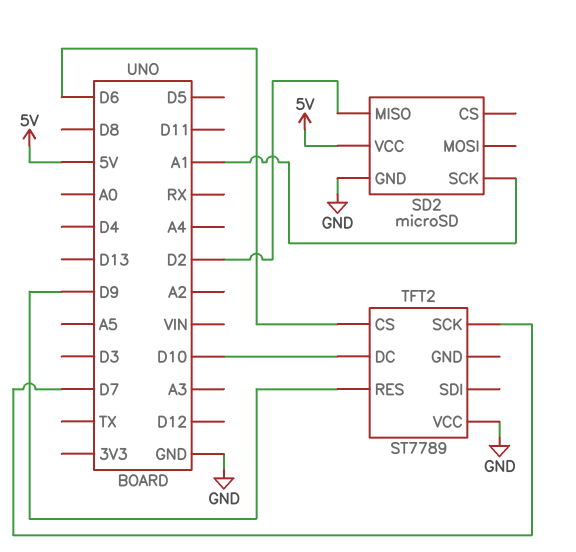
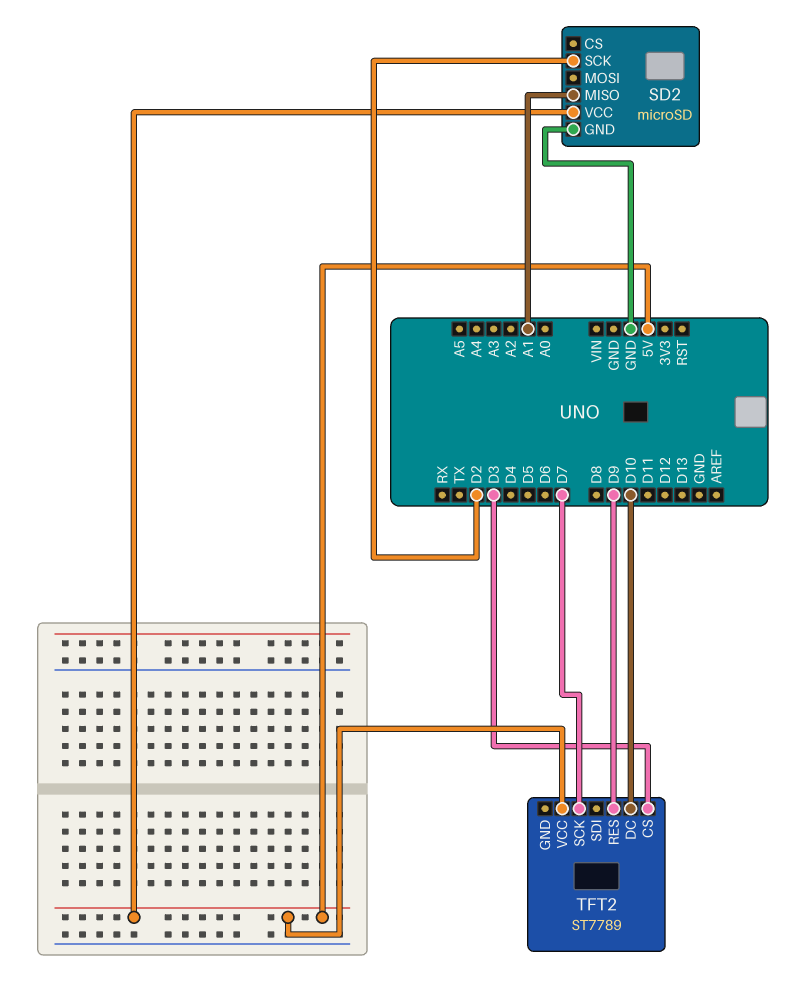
SD2 pin MISO: D2 -> A1
SD2 pin SCK: A1 -> D2
TFT2 pin CS: D6 -> D3
TFT2 pin VCC: GND -> 5V

